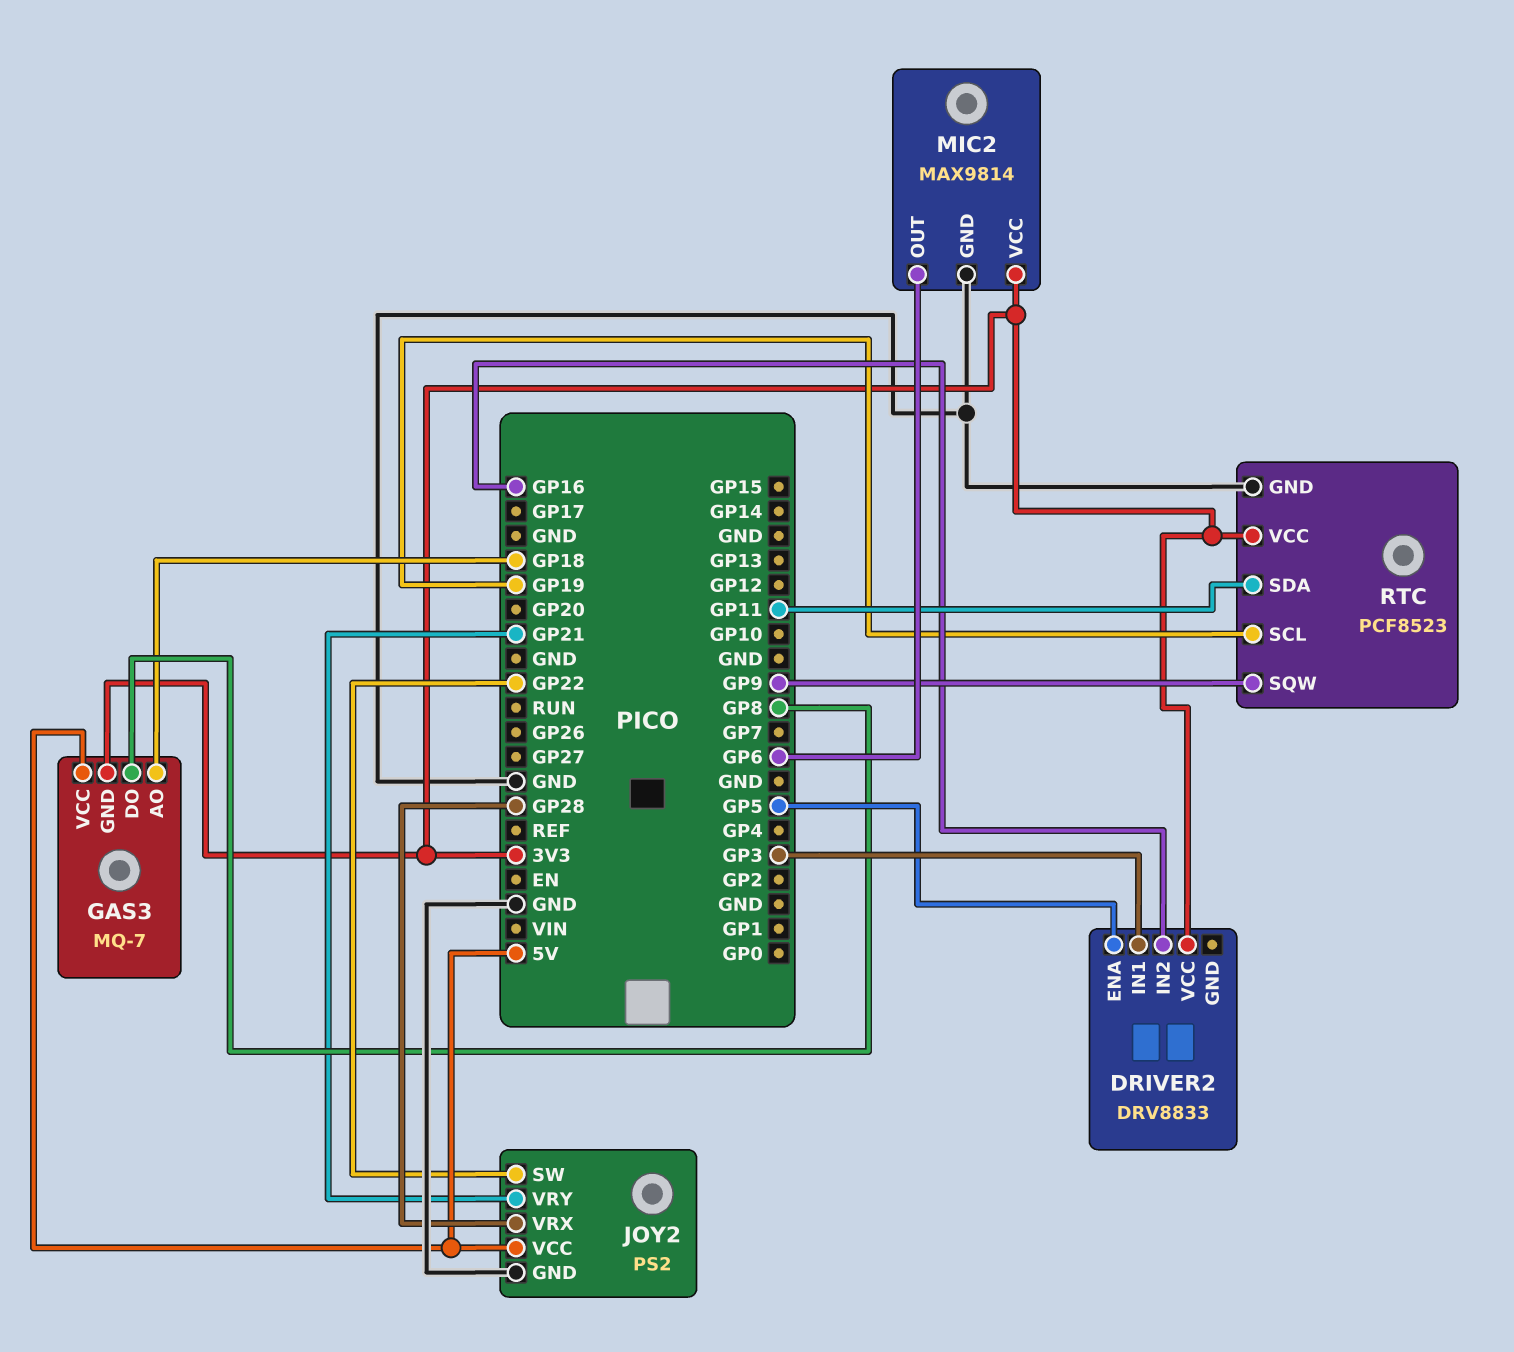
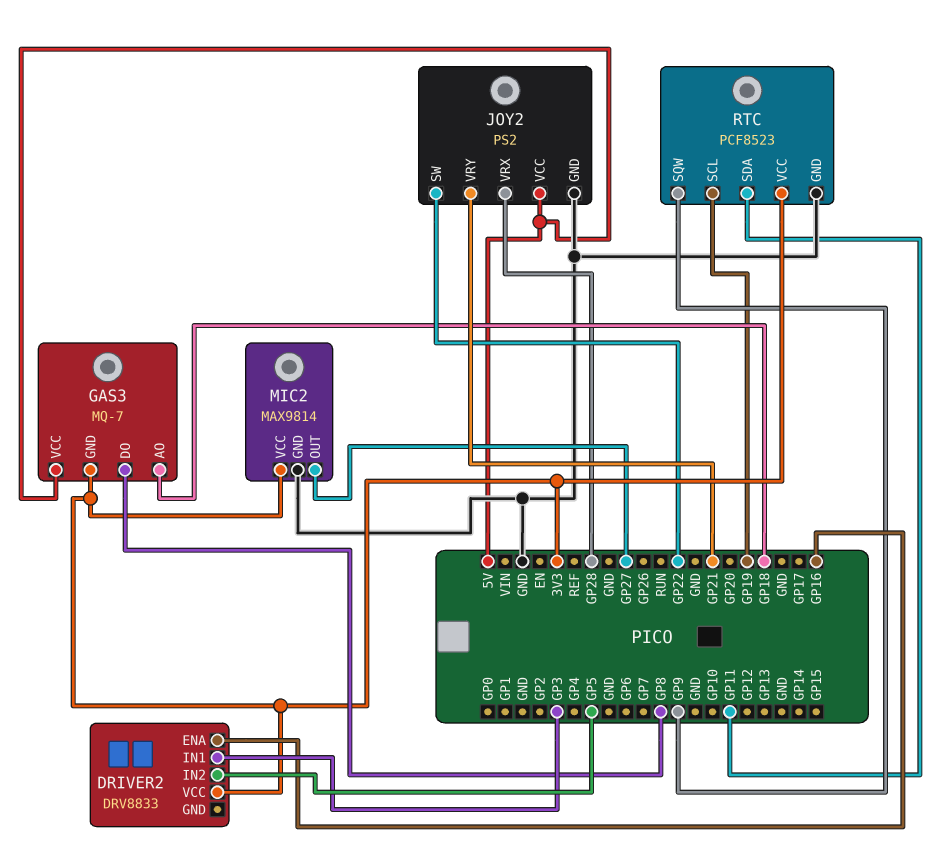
DRIVER2 pin ENA: GP5 -> GP16
DRIVER2 pin IN2: GP16 -> GP5
MIC2 pin OUT: GP6 -> GP27

